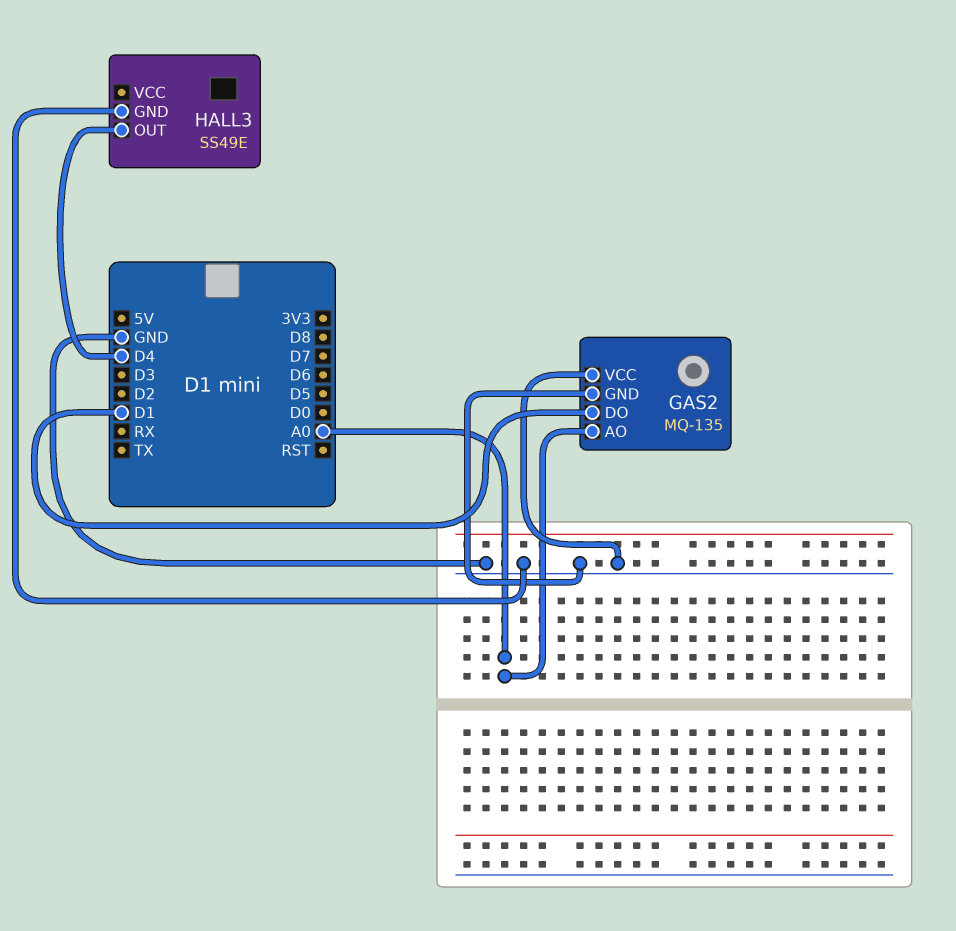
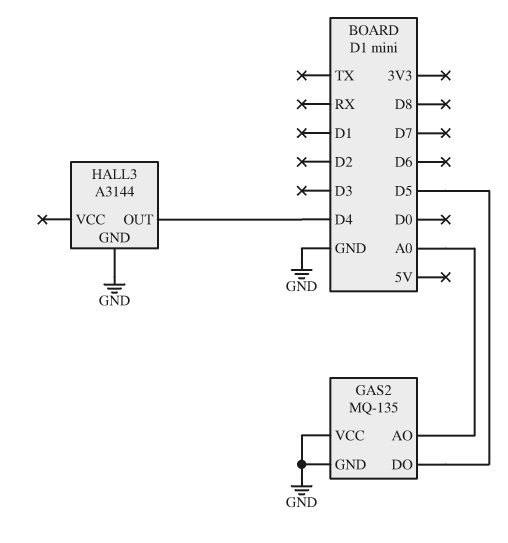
GAS2 pin DO: D1 -> D5
HALL3: SS49E -> A3144

